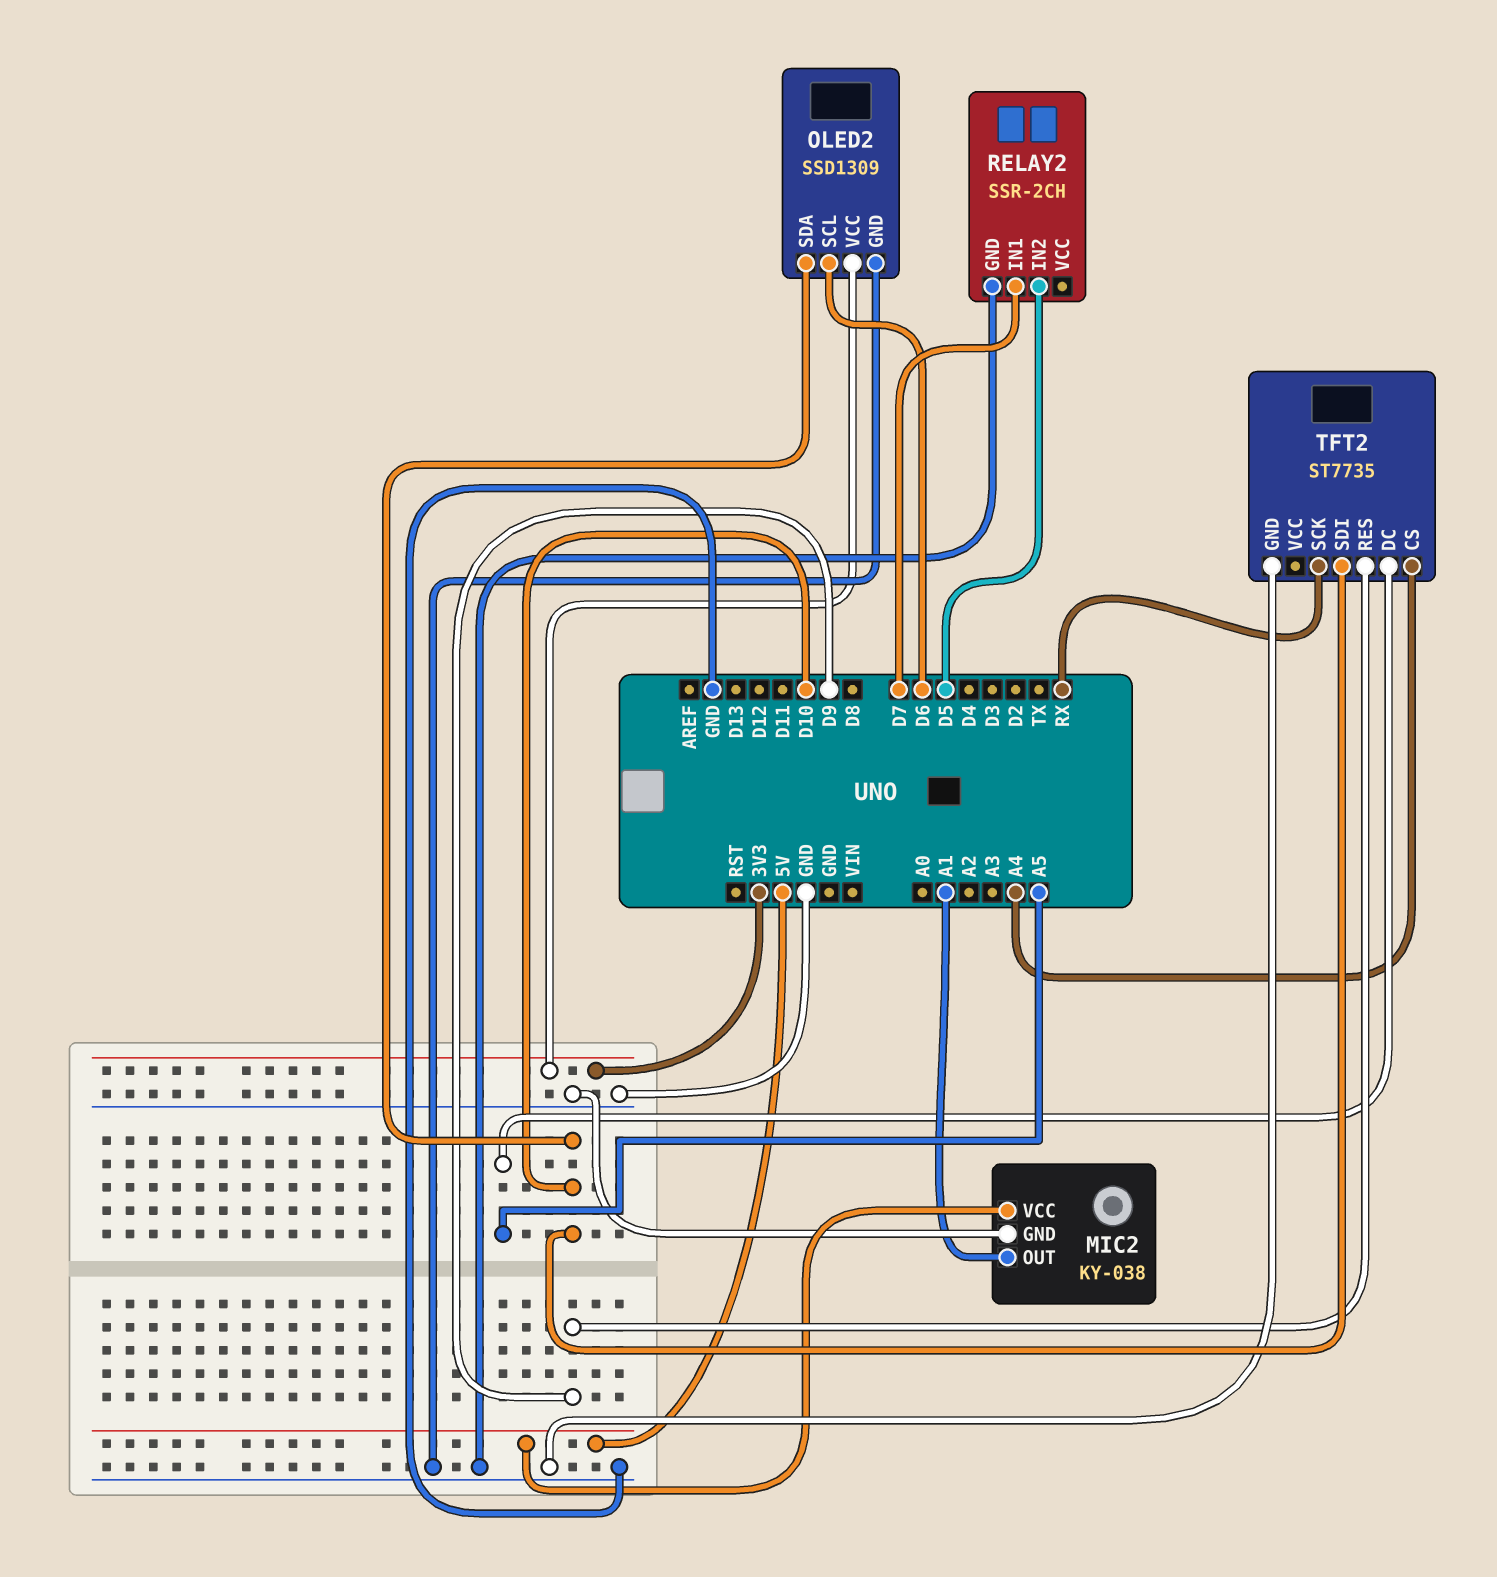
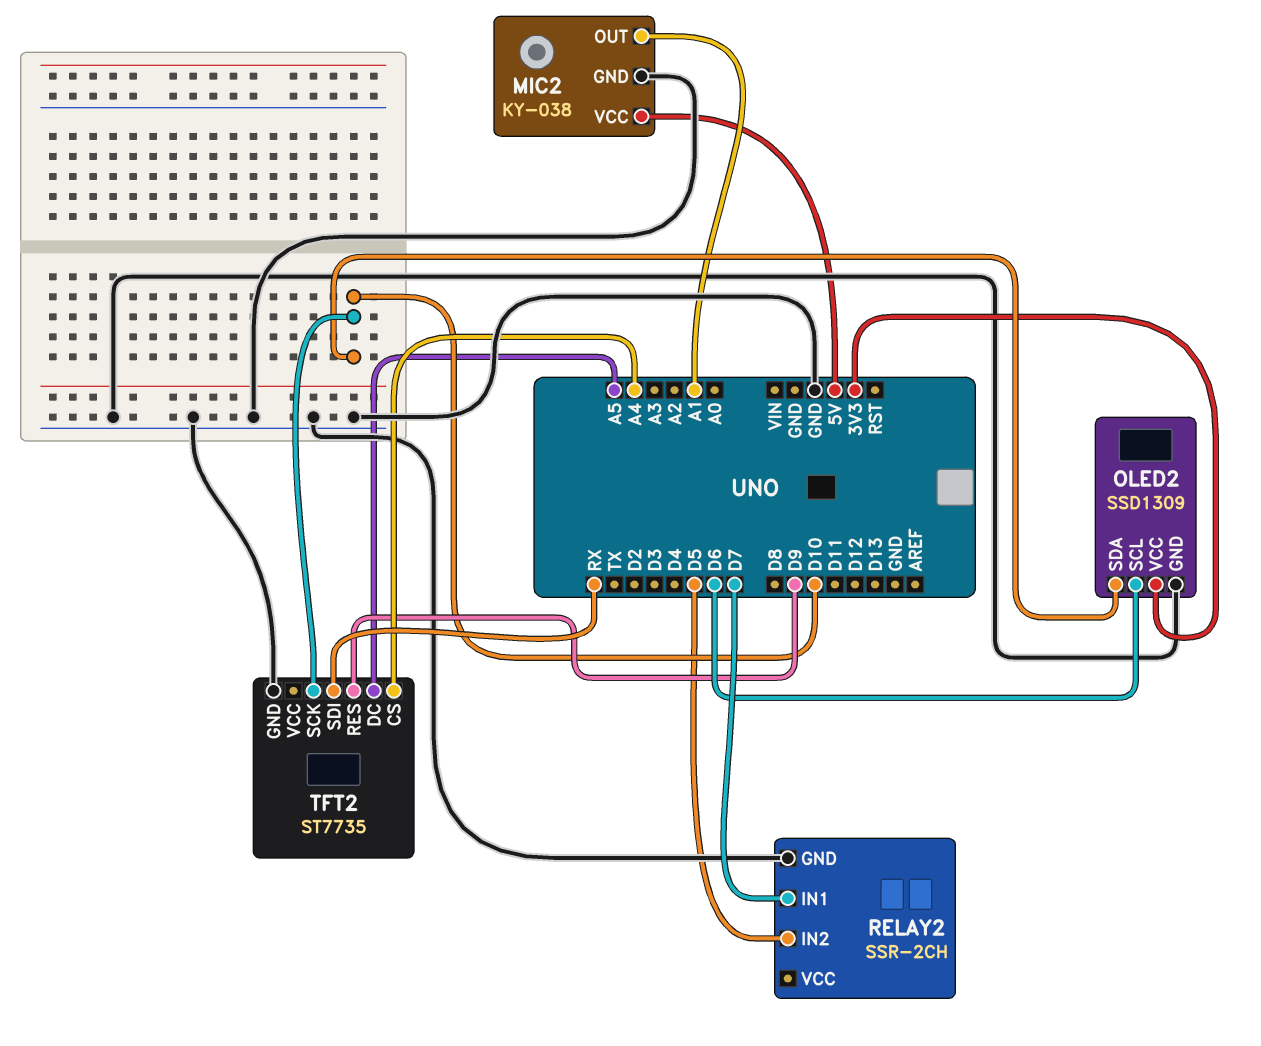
TFT2 pin SCK: RX -> D10
TFT2 pin SDI: D10 -> RX

